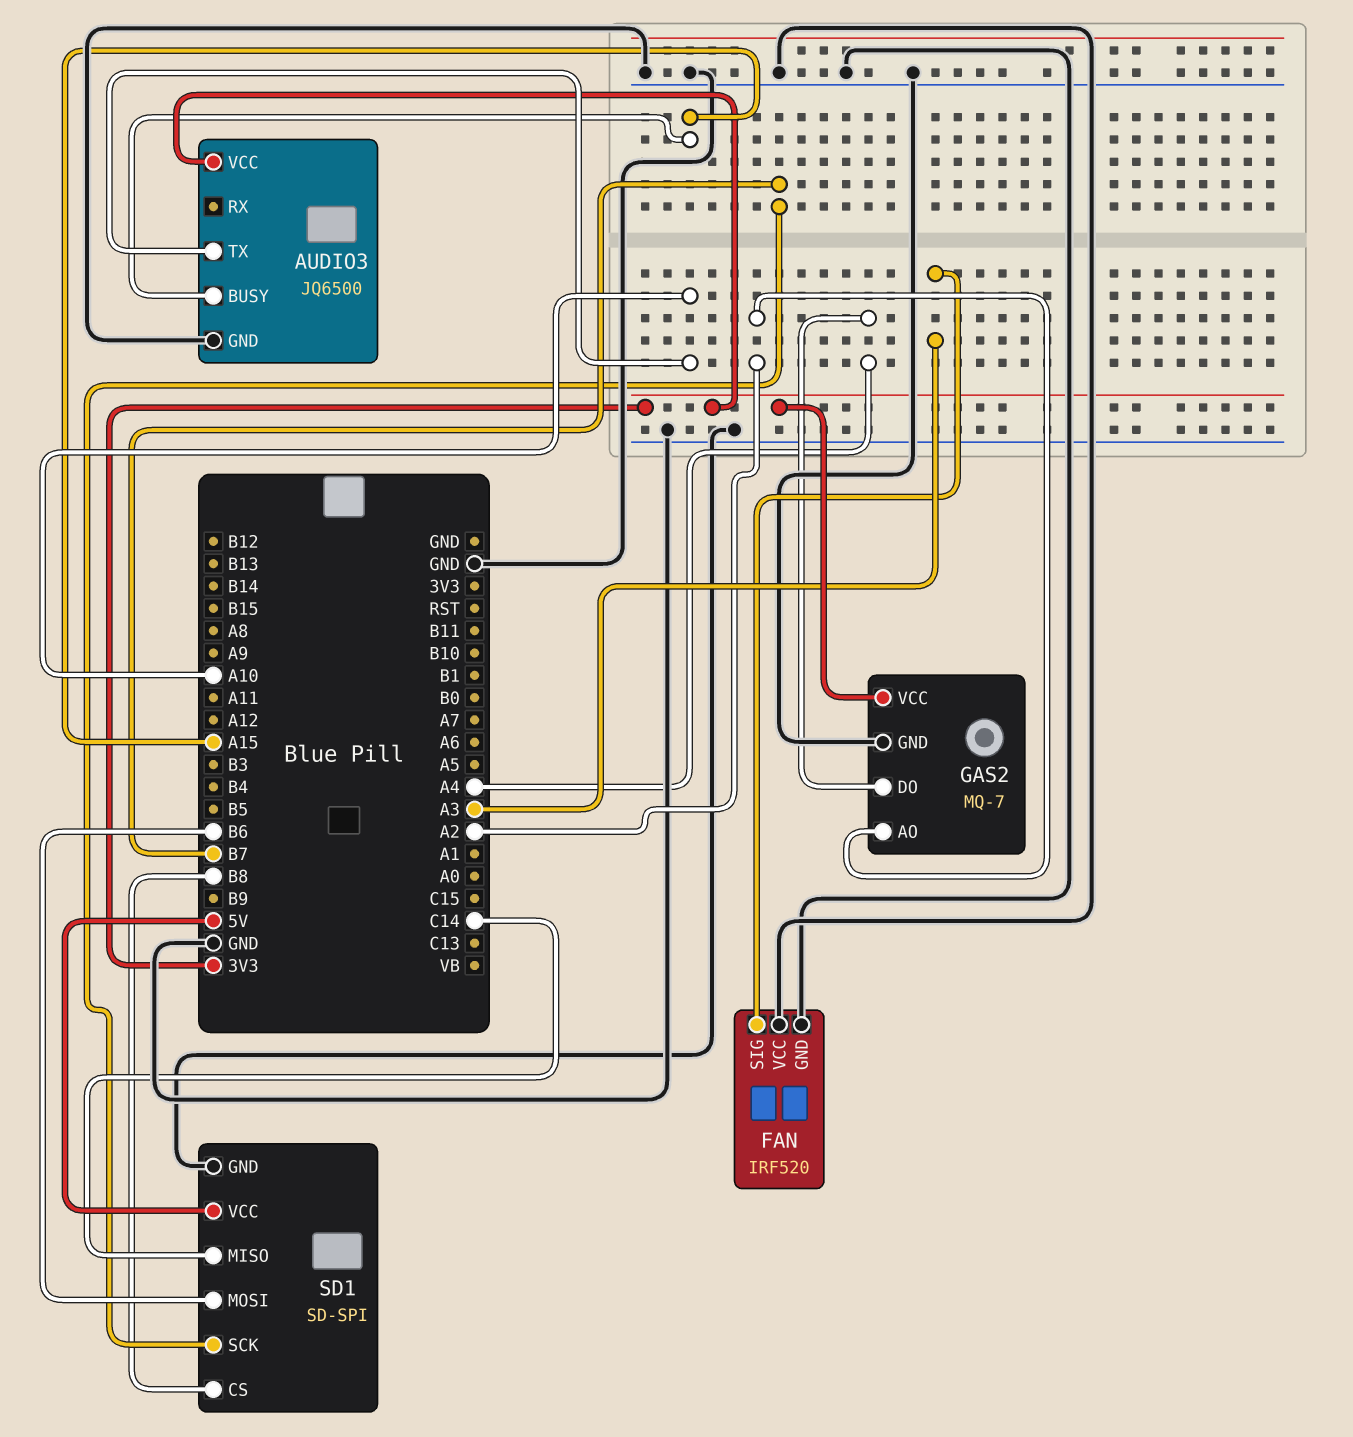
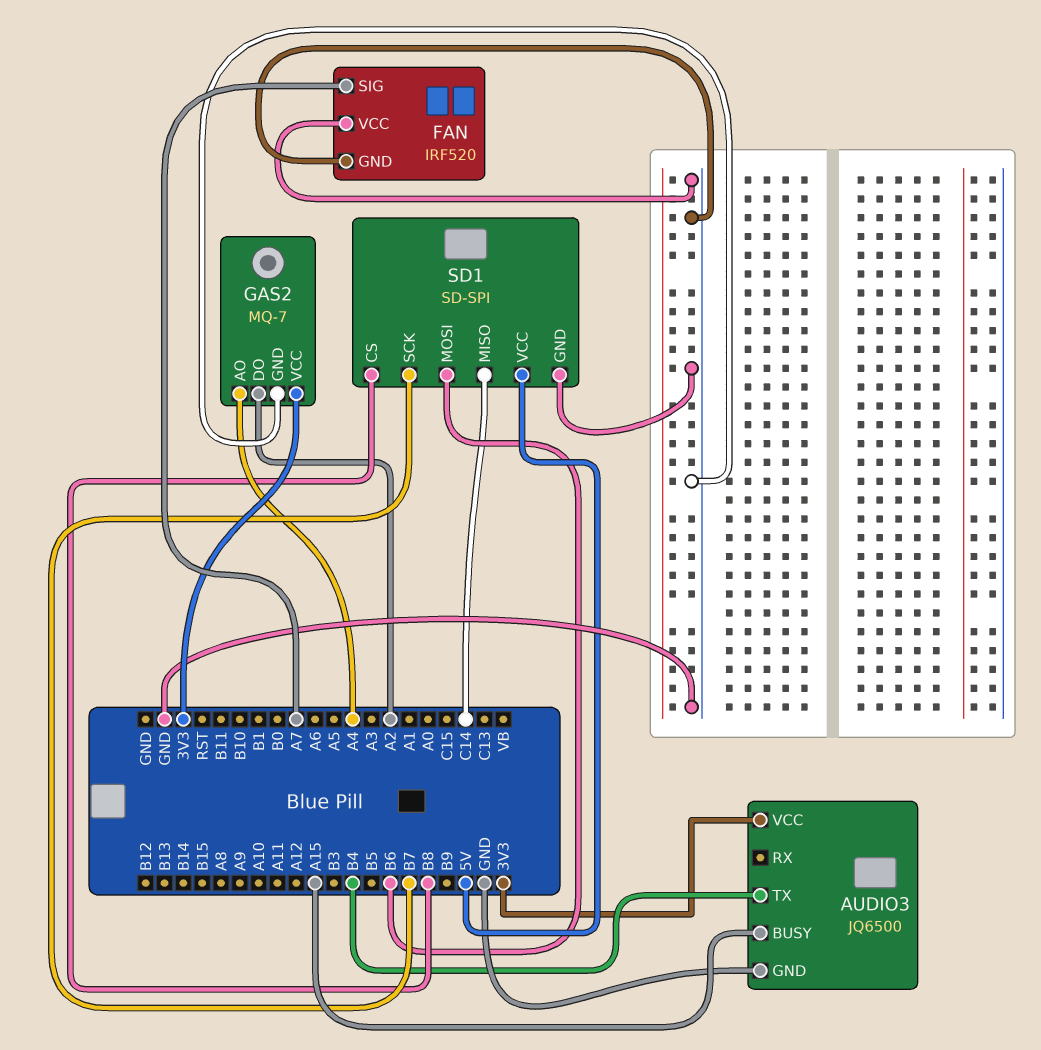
AUDIO3 pin TX: A10 -> B4
FAN pin SIG: A3 -> A7
GAS2 pin AO: A2 -> A4
GAS2 pin DO: A4 -> A2

